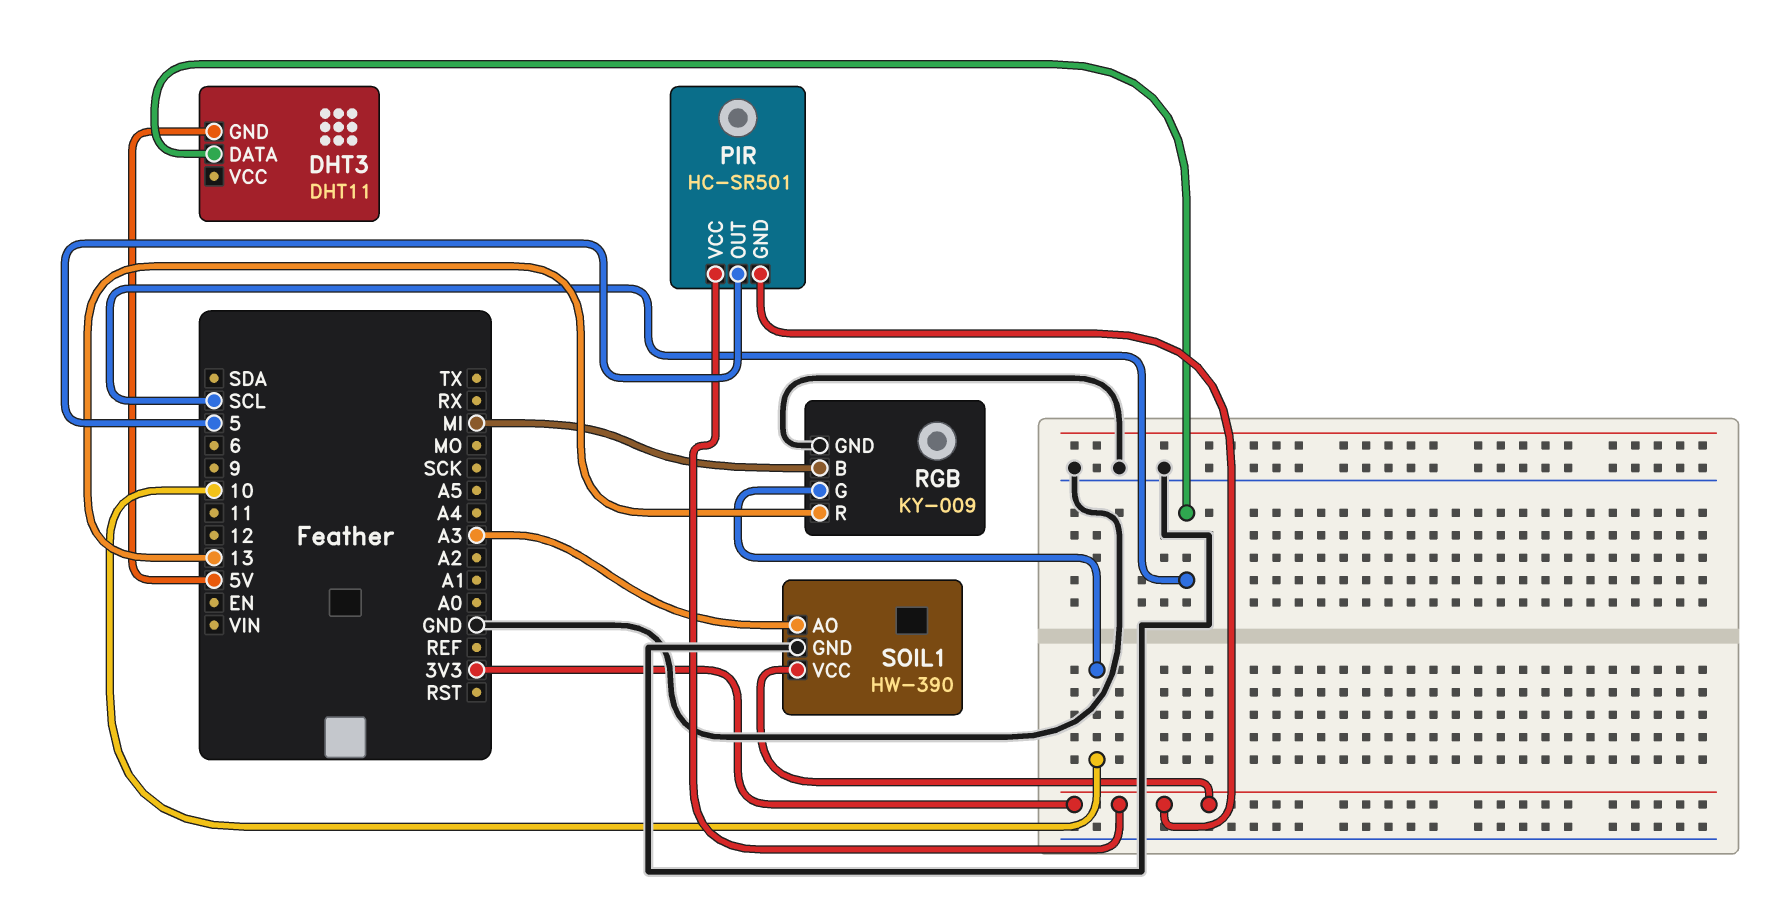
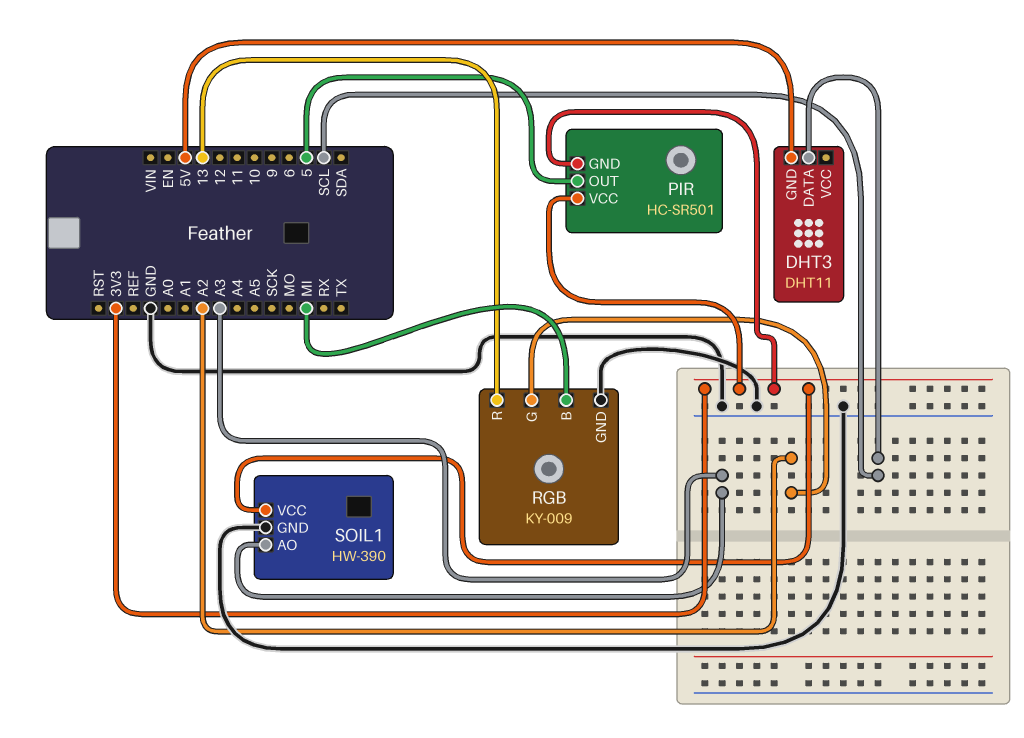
RGB pin G: 10 -> A2

